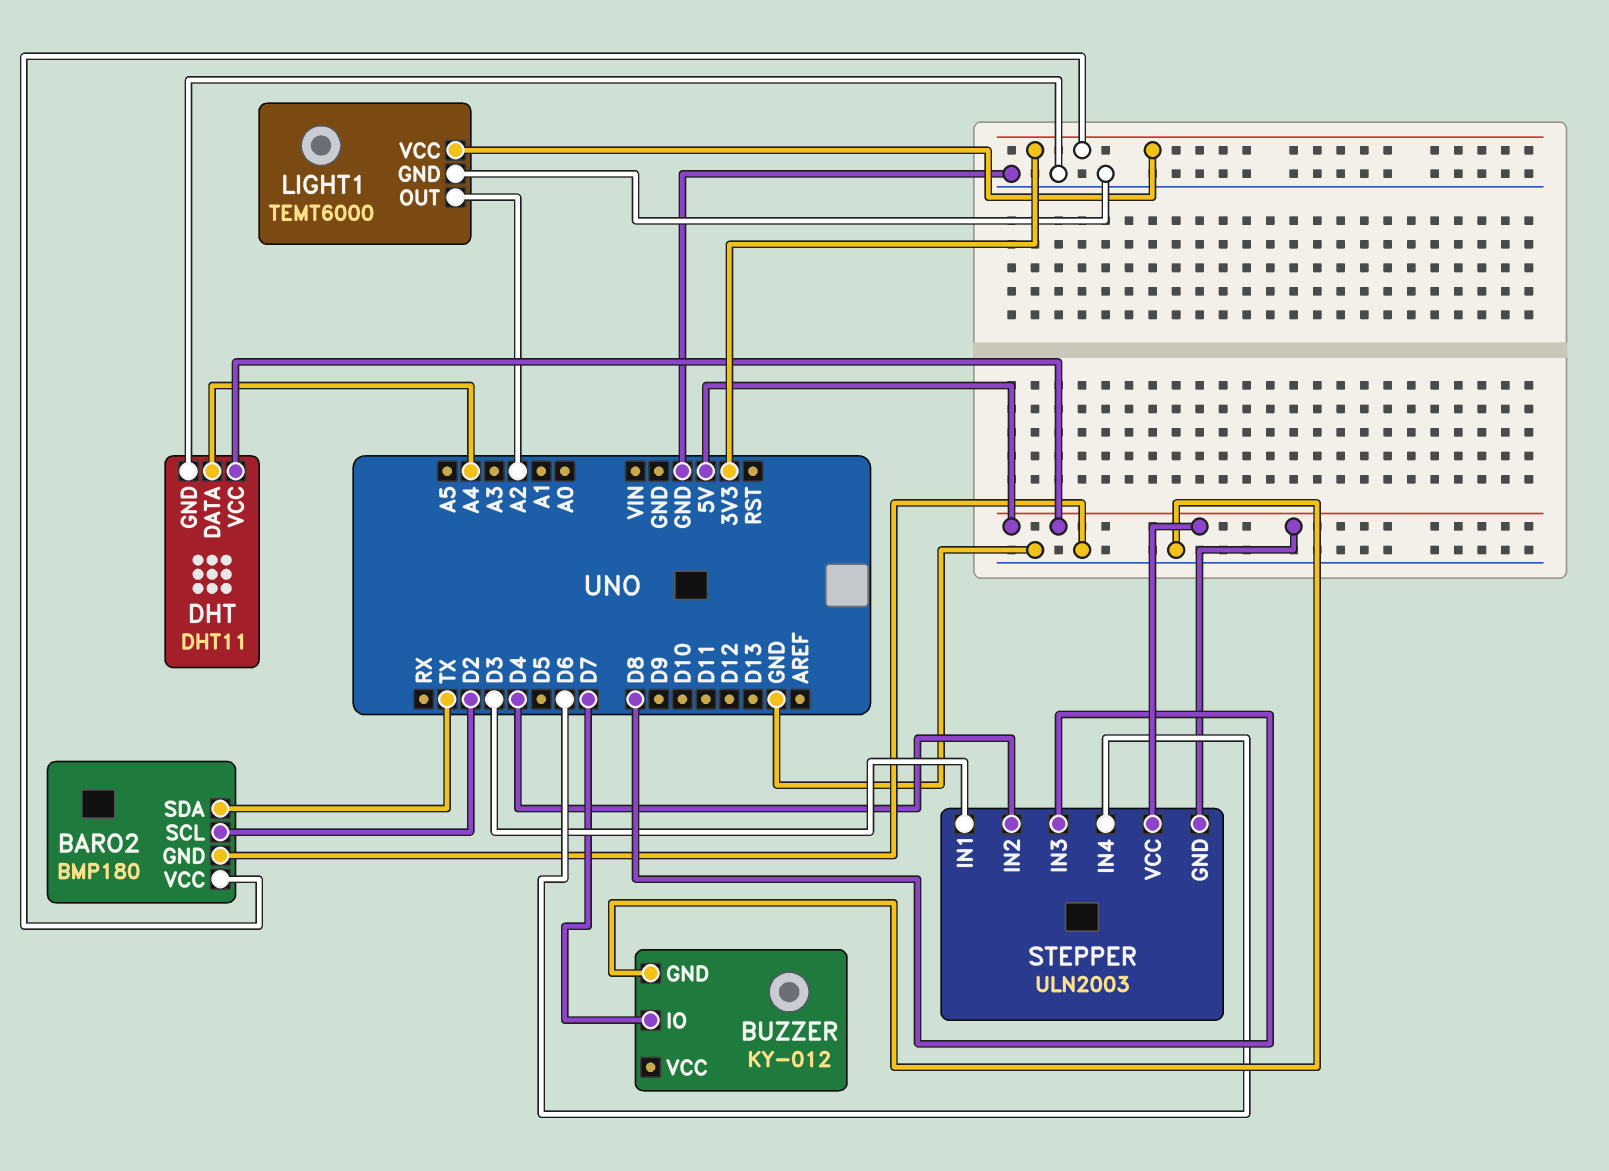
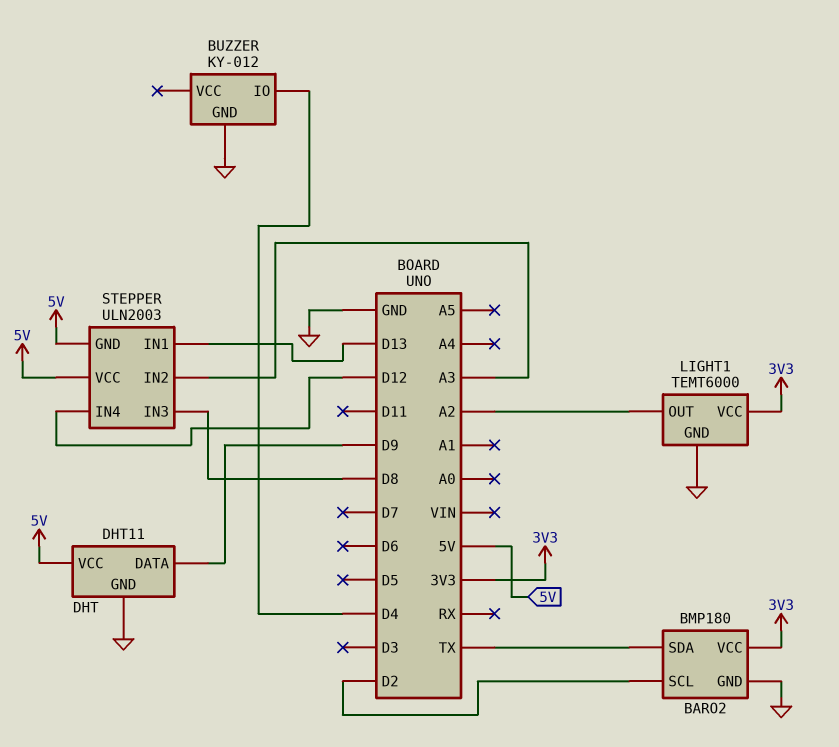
BUZZER pin IO: D7 -> D4
DHT pin DATA: A4 -> D9
STEPPER pin IN1: D3 -> D13
STEPPER pin IN2: D4 -> A3
STEPPER pin IN4: D6 -> D12

